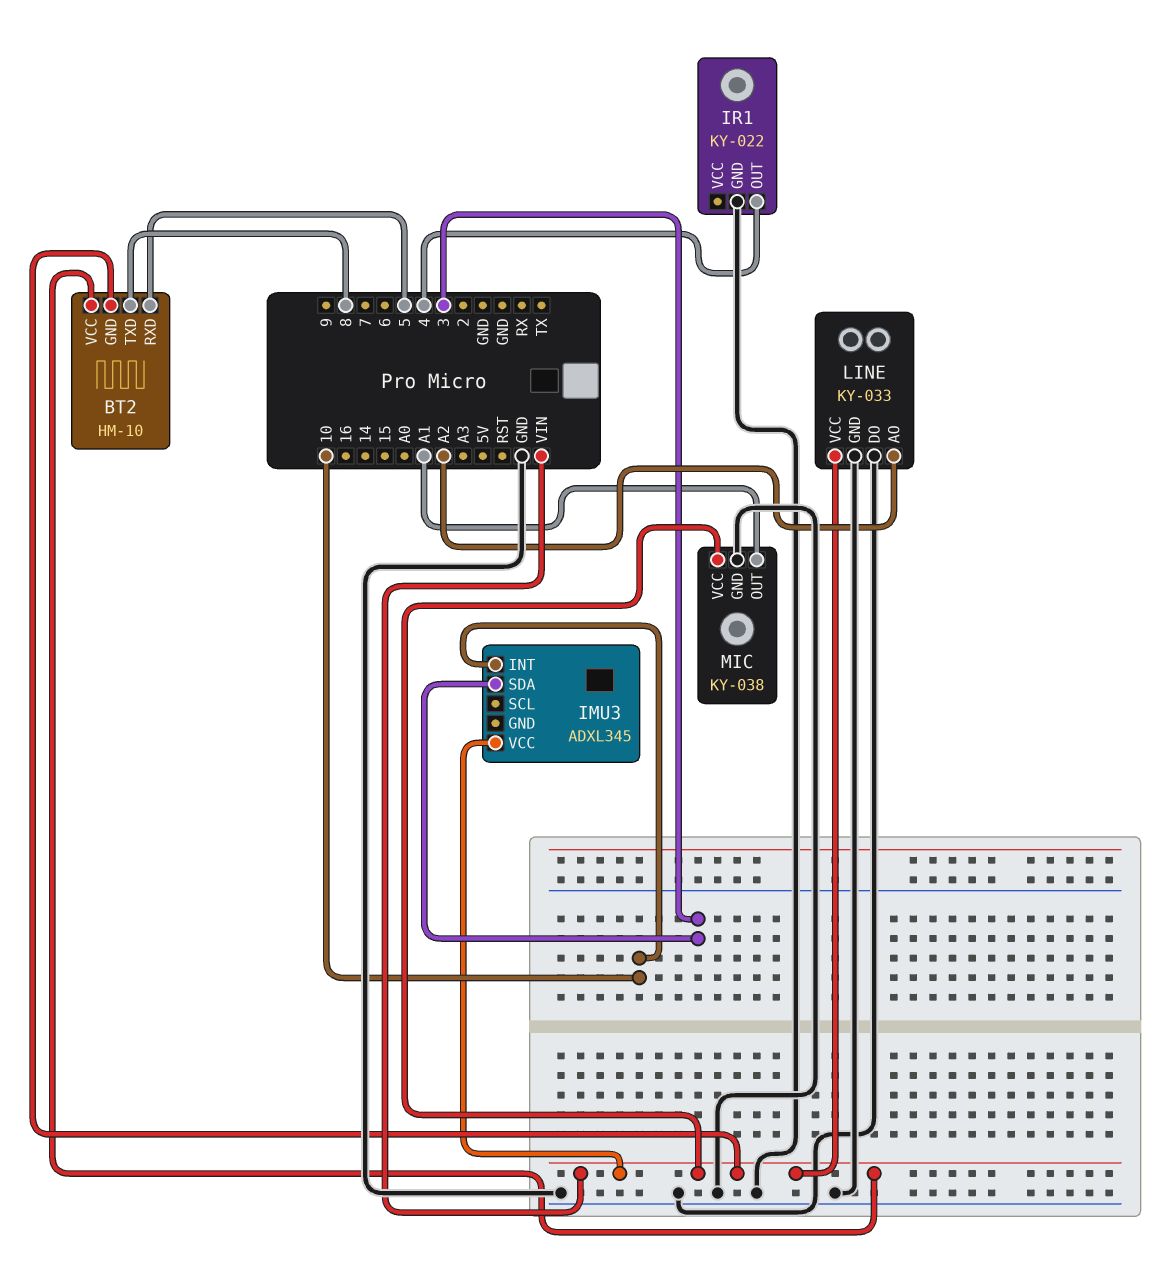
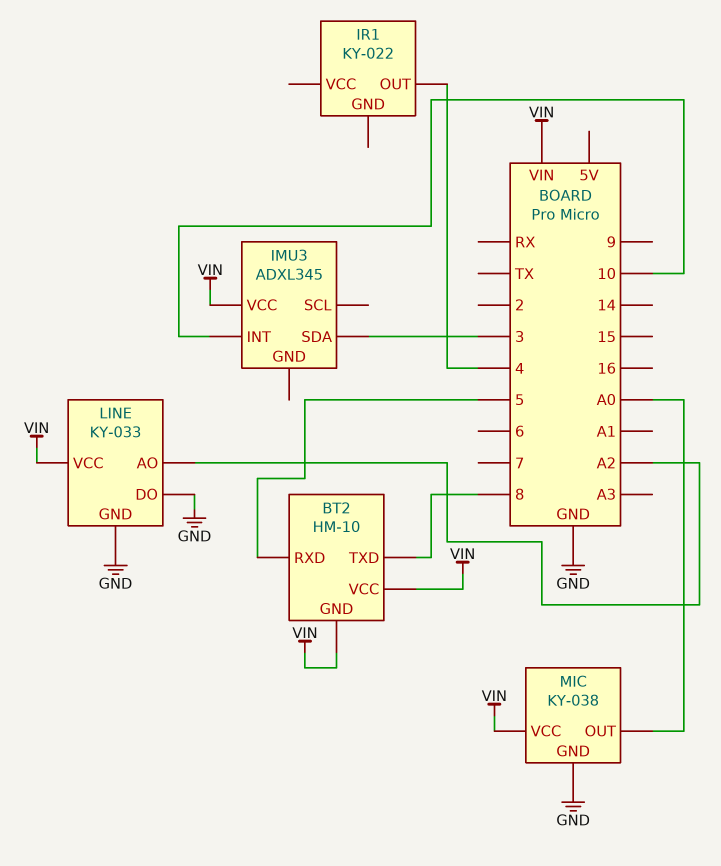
IR1 pin GND: GND -> none
MIC pin OUT: A1 -> A0

